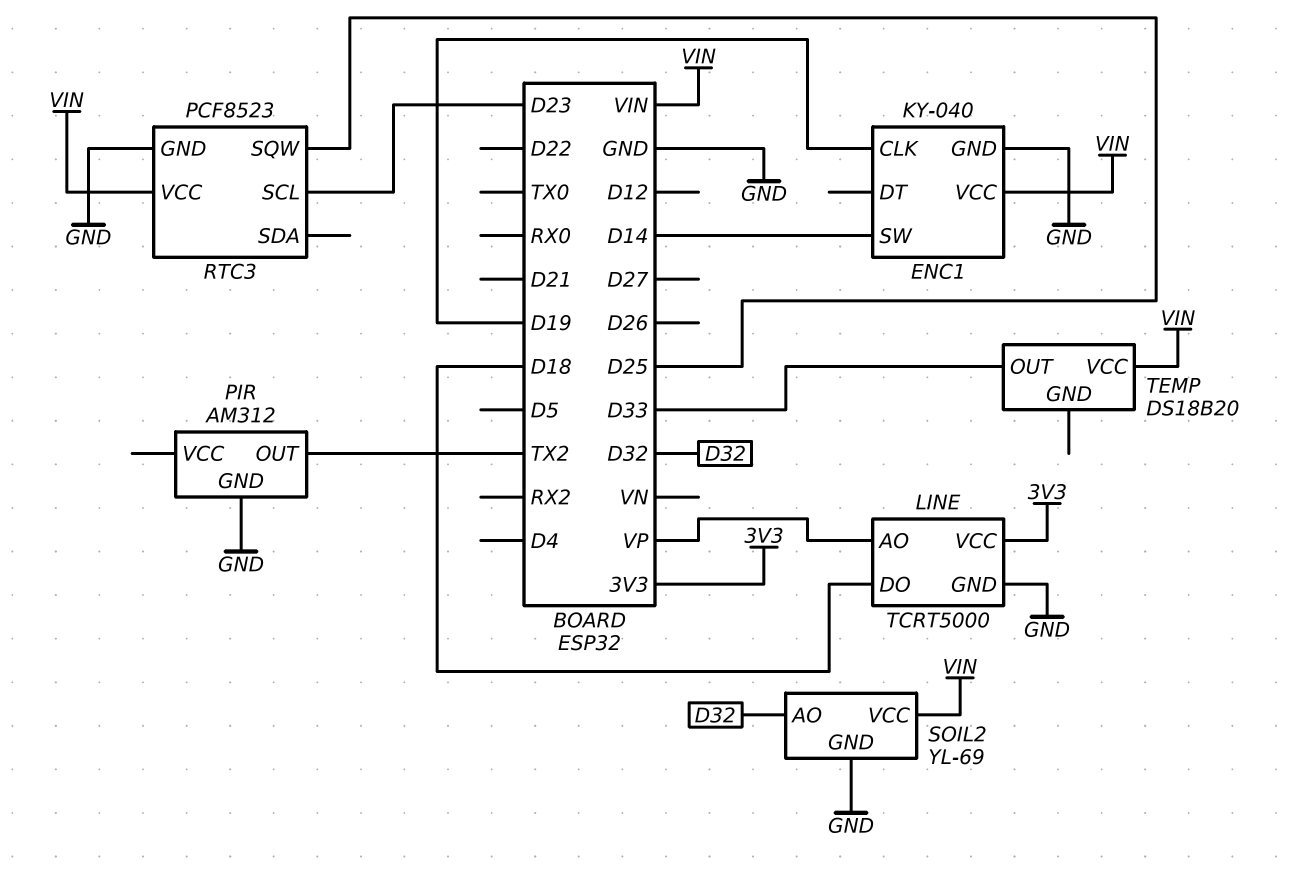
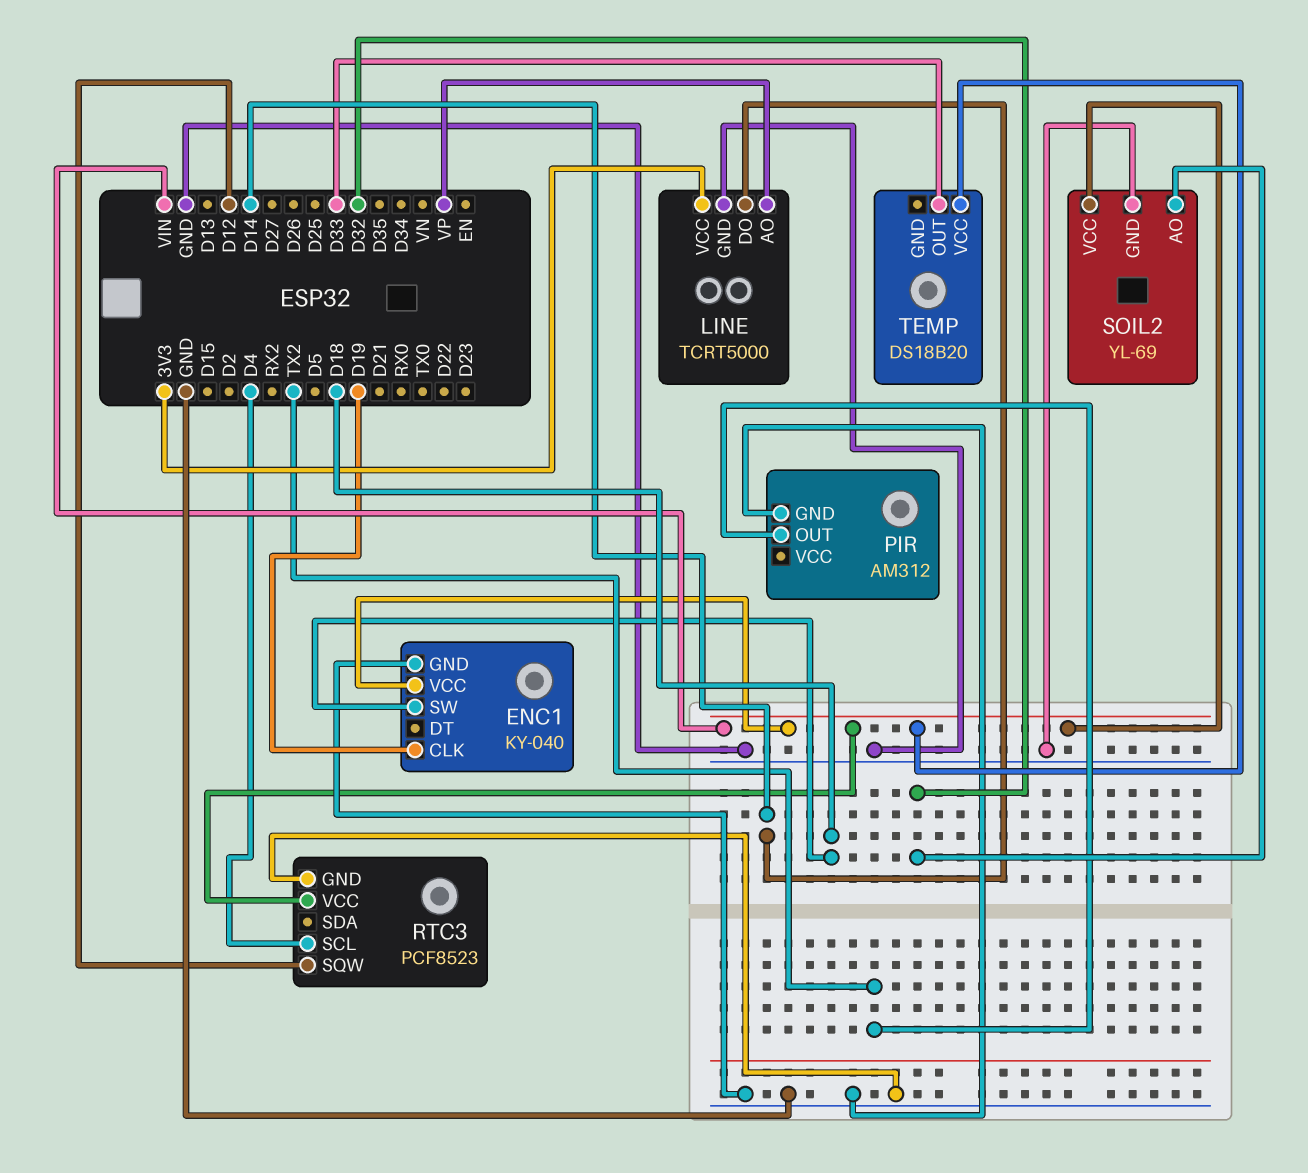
ENC1 pin SW: D14 -> D18
LINE pin DO: D18 -> D14
RTC3 pin SCL: D23 -> D4
RTC3 pin SQW: D25 -> D12

